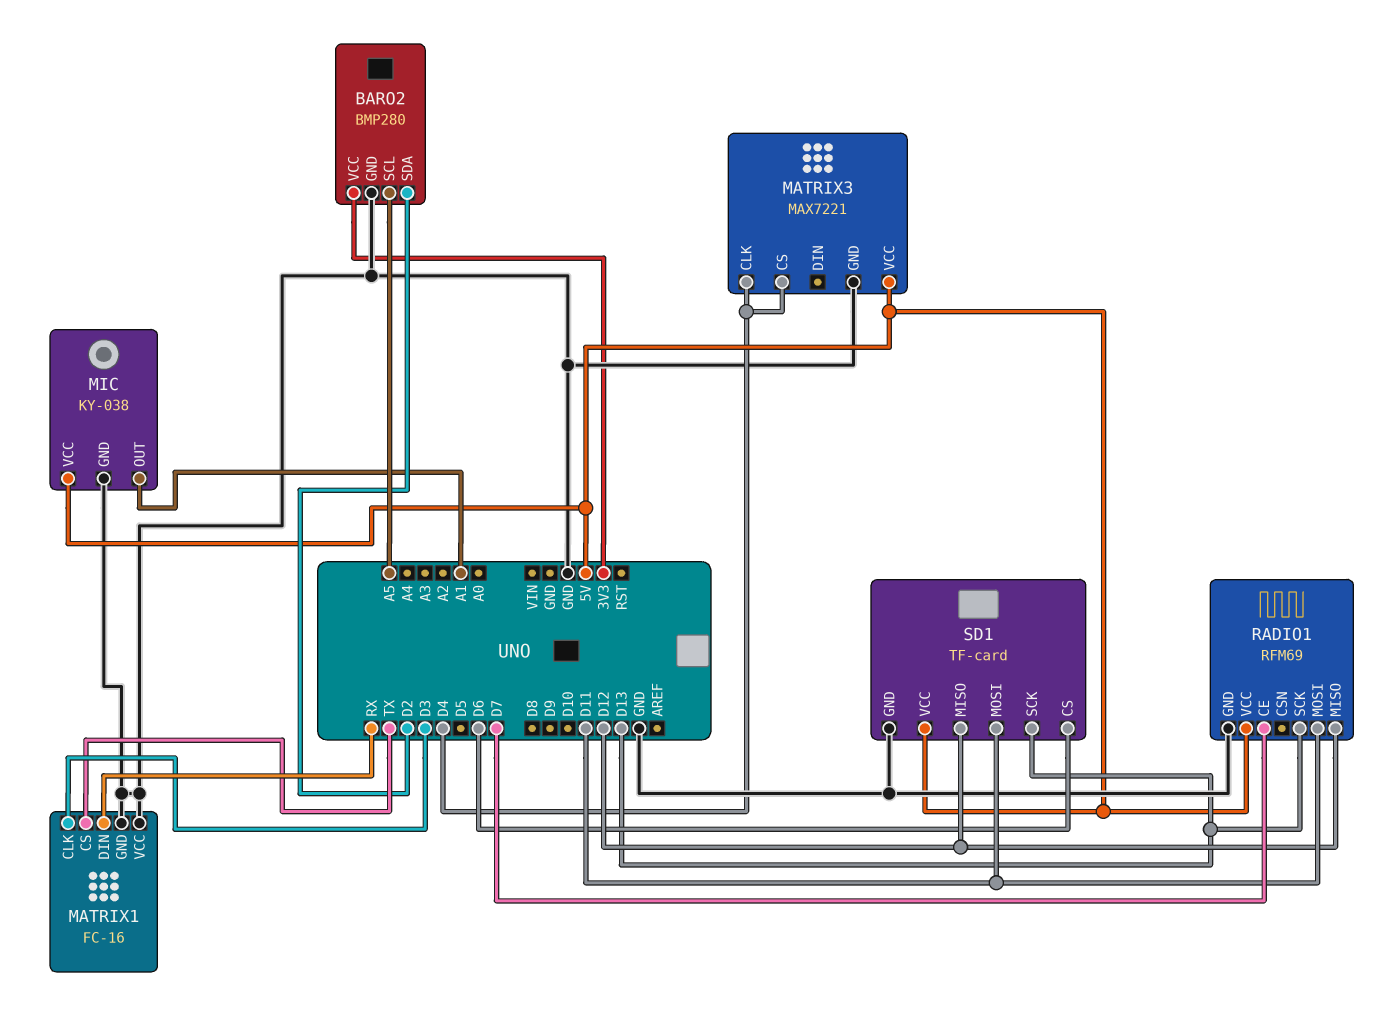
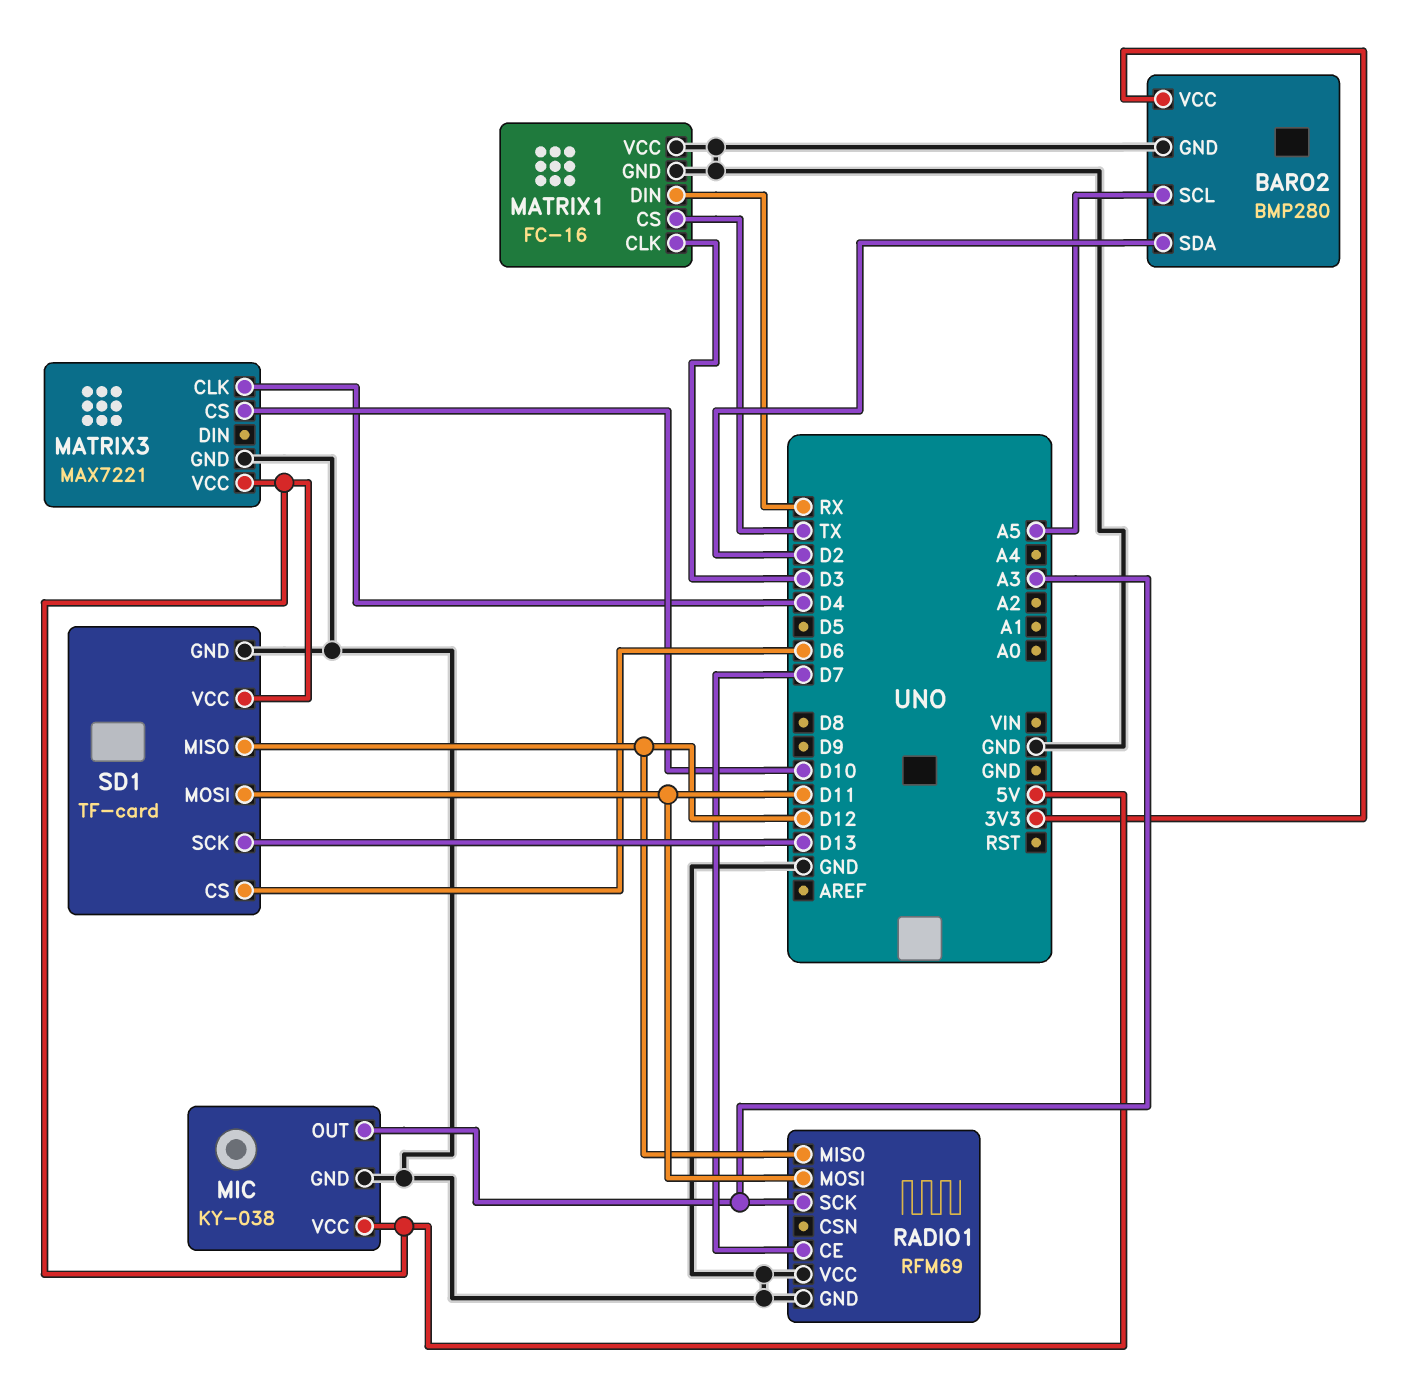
MATRIX3 pin CS: D4 -> D10
MIC pin OUT: A1 -> A3
RADIO1 pin SCK: D13 -> A3
RADIO1 pin VCC: 5V -> GND

